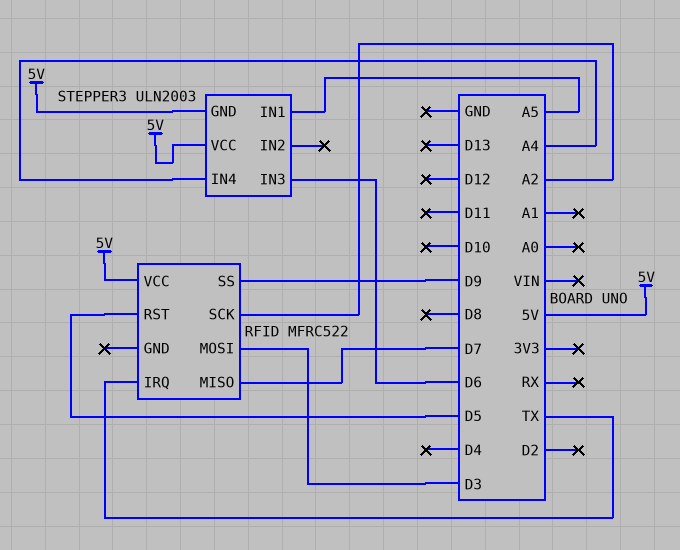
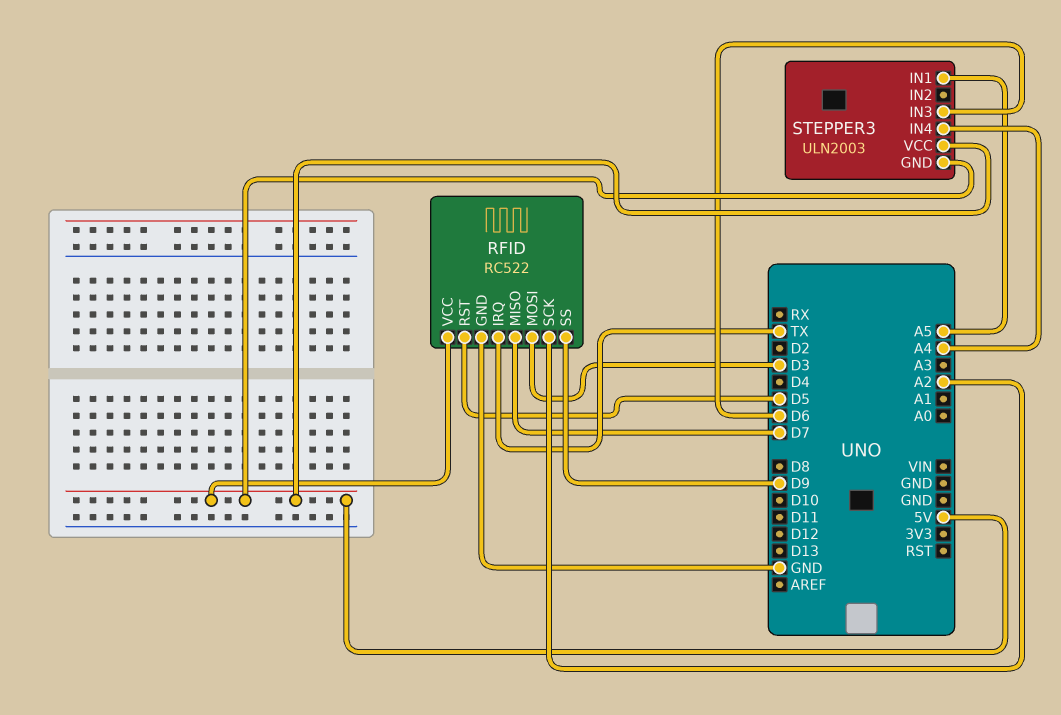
RFID: MFRC522 -> RC522
RFID pin GND: none -> GND

